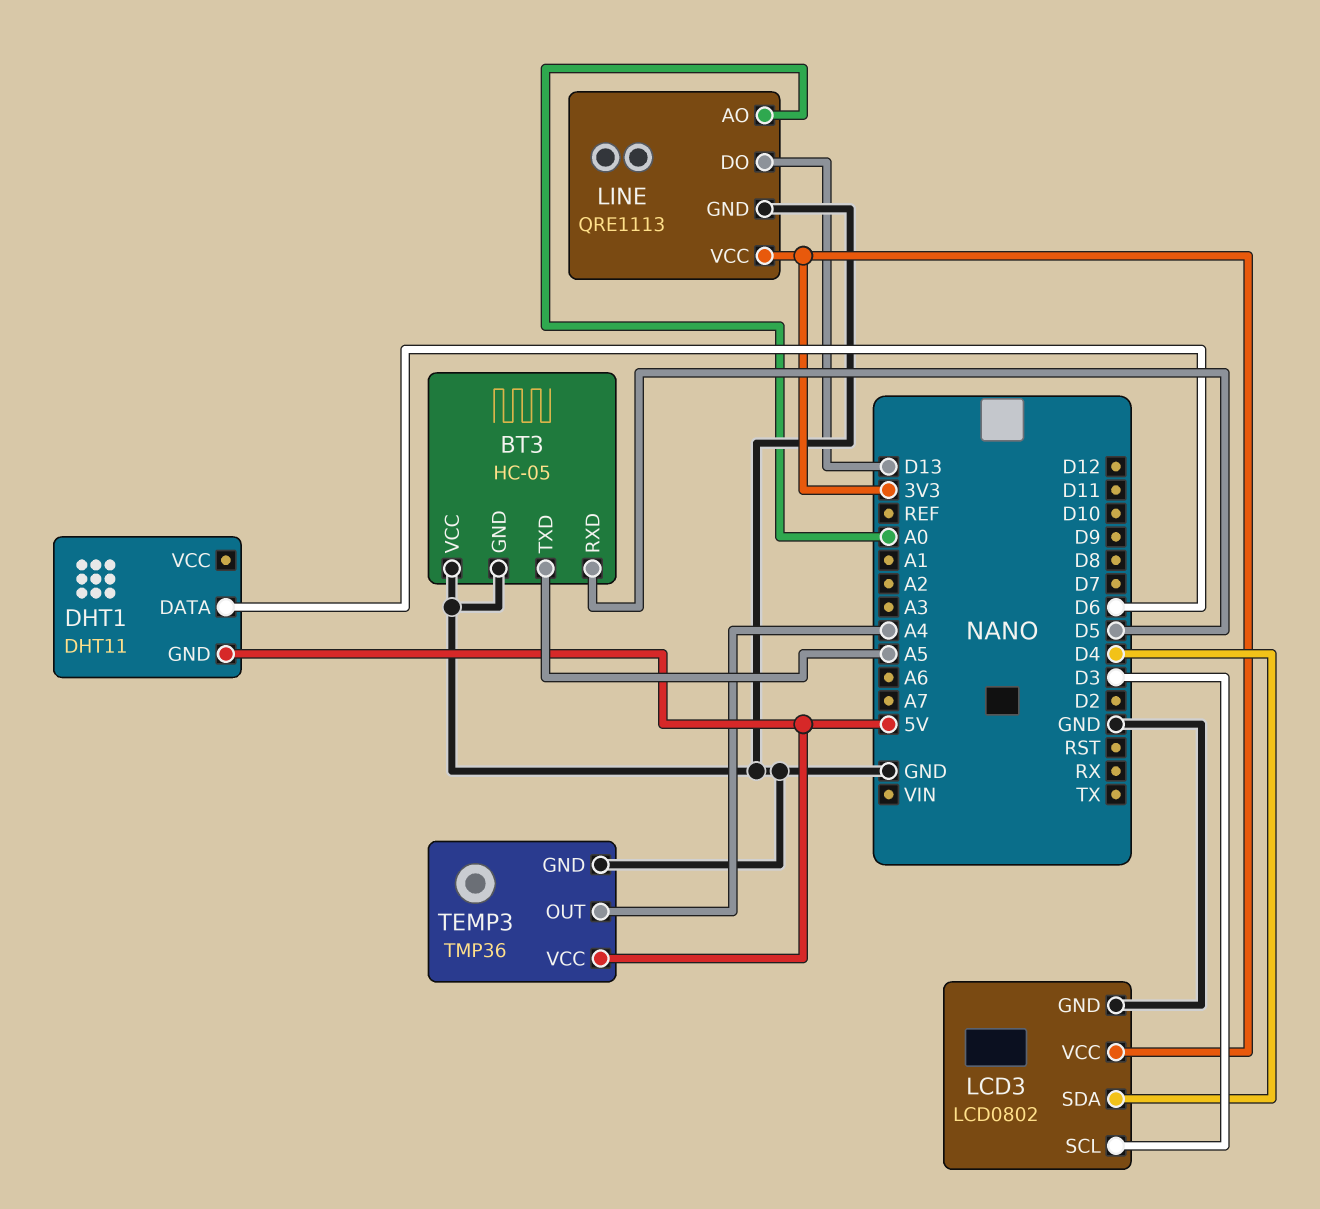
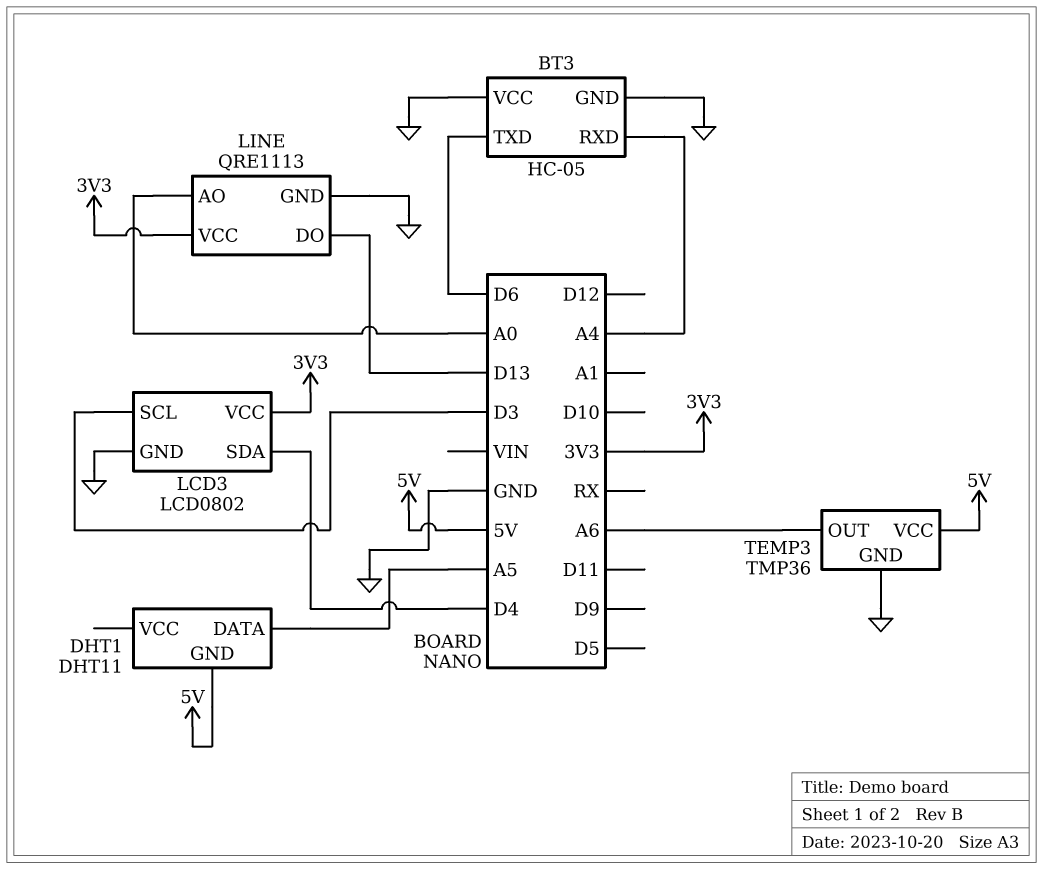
BT3 pin RXD: D5 -> A4
BT3 pin TXD: A5 -> D6
DHT1 pin DATA: D6 -> A5
TEMP3 pin OUT: A4 -> A6

